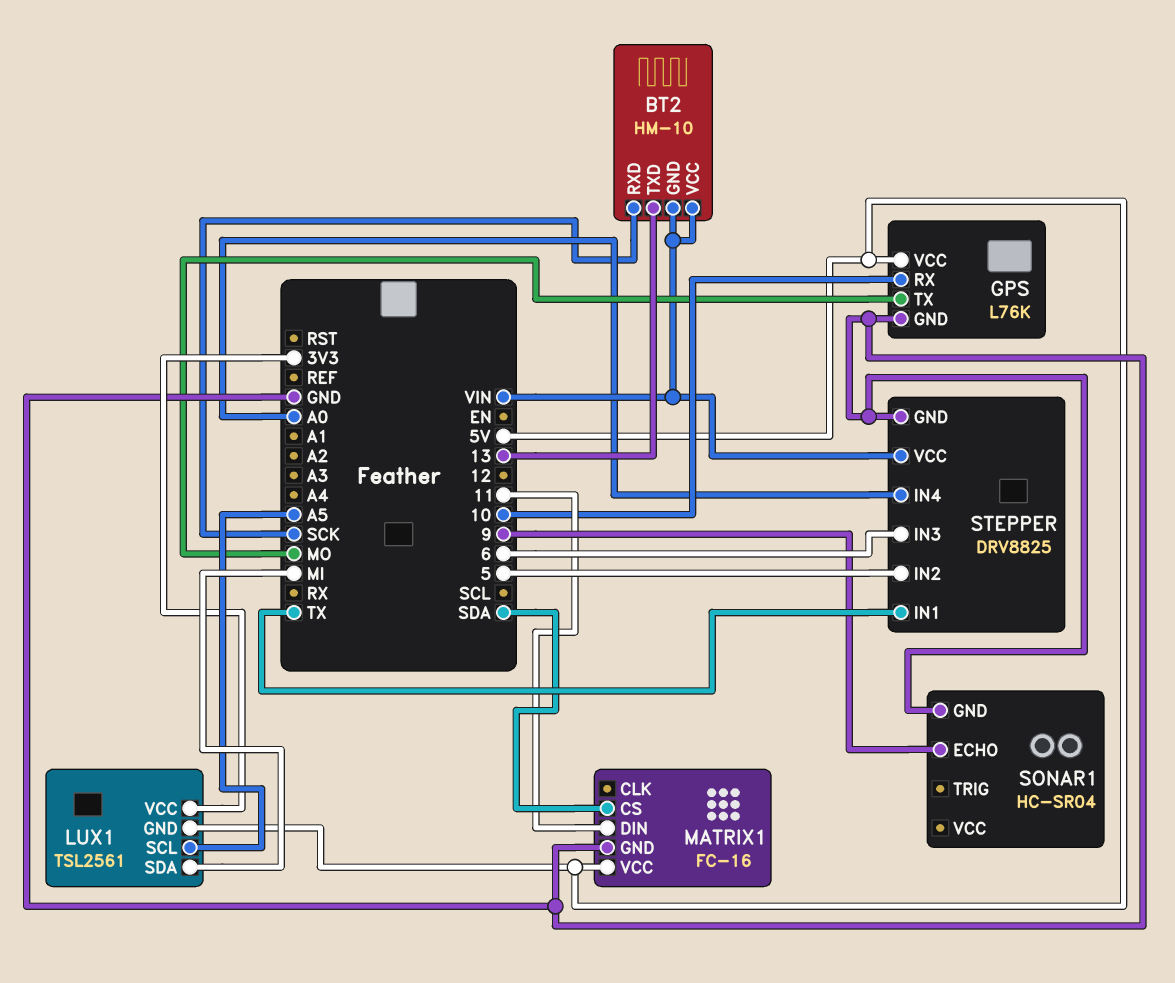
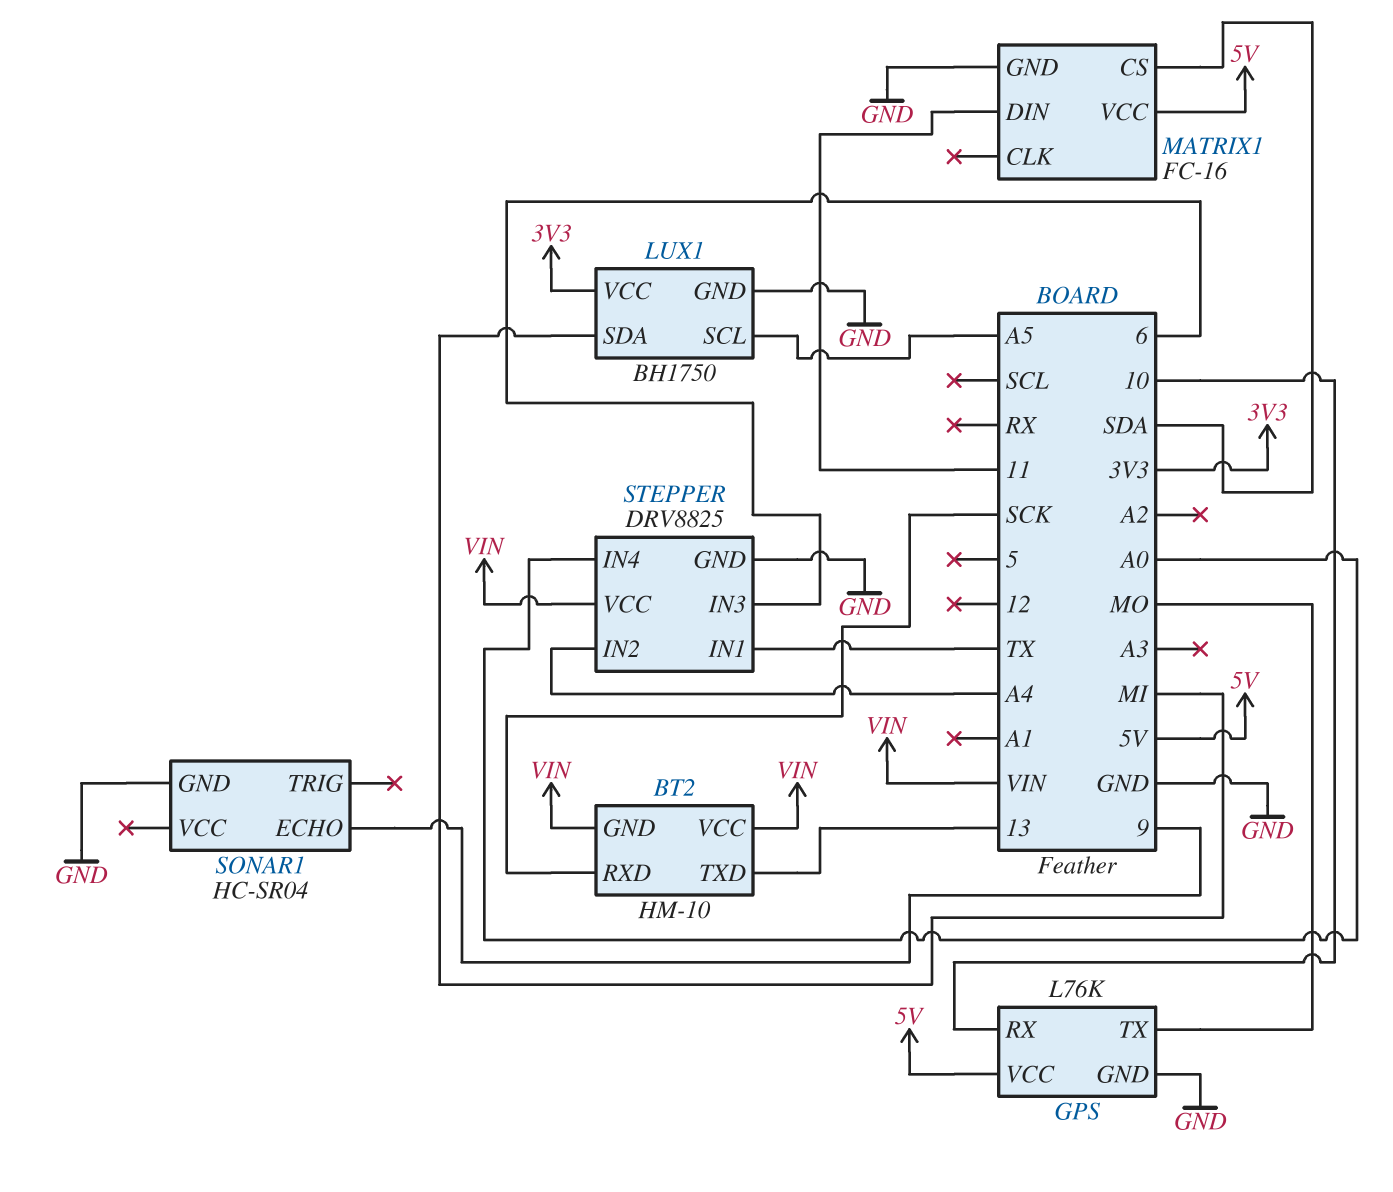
LUX1: TSL2561 -> BH1750
LUX1 pin GND: 5V -> GND
STEPPER pin IN2: 5 -> A4

